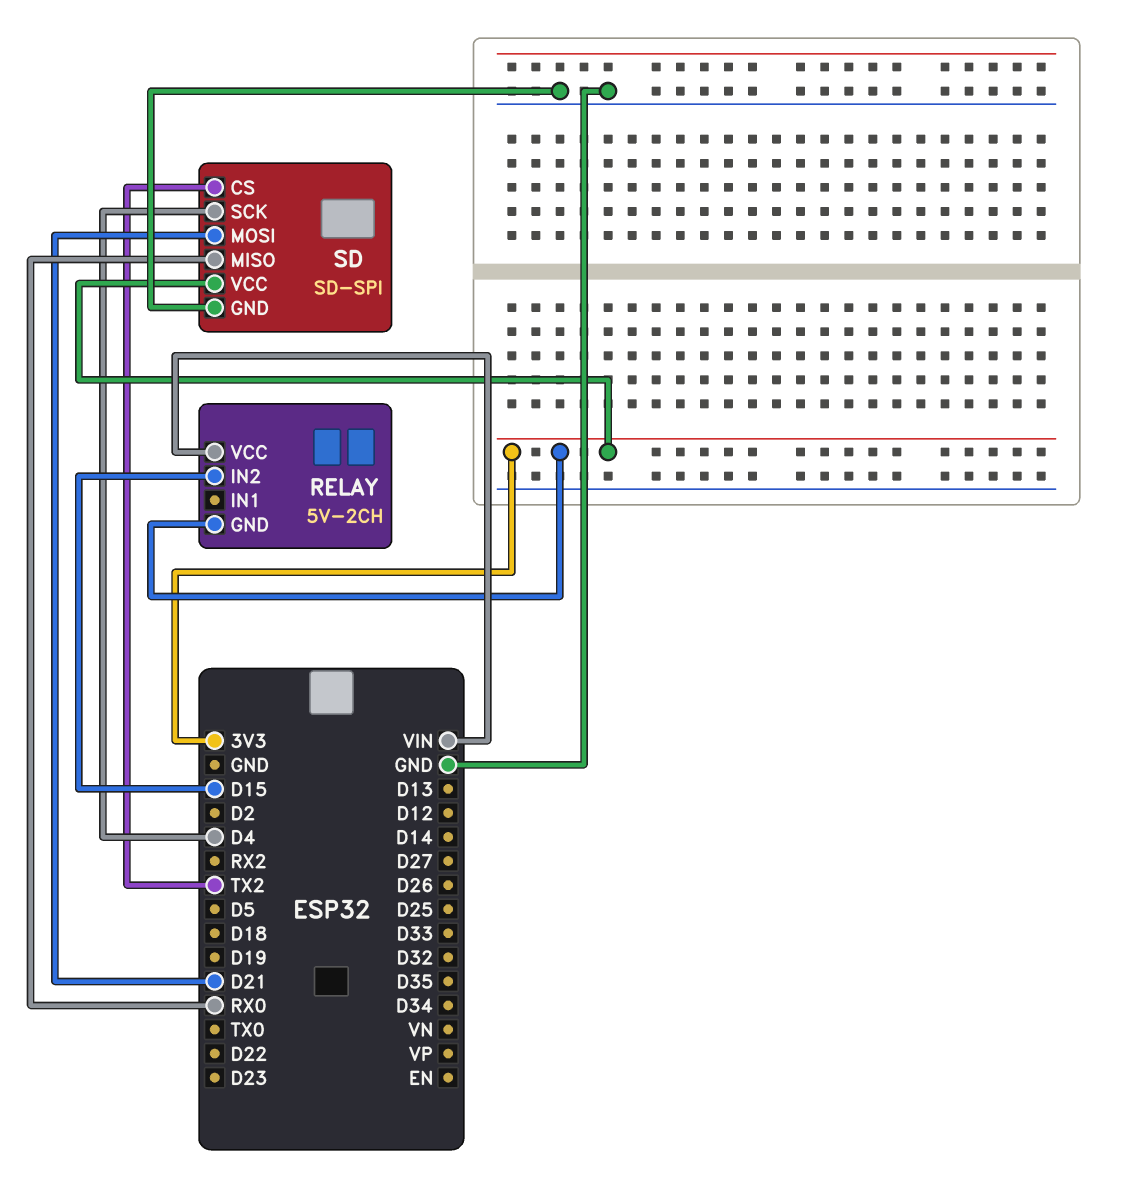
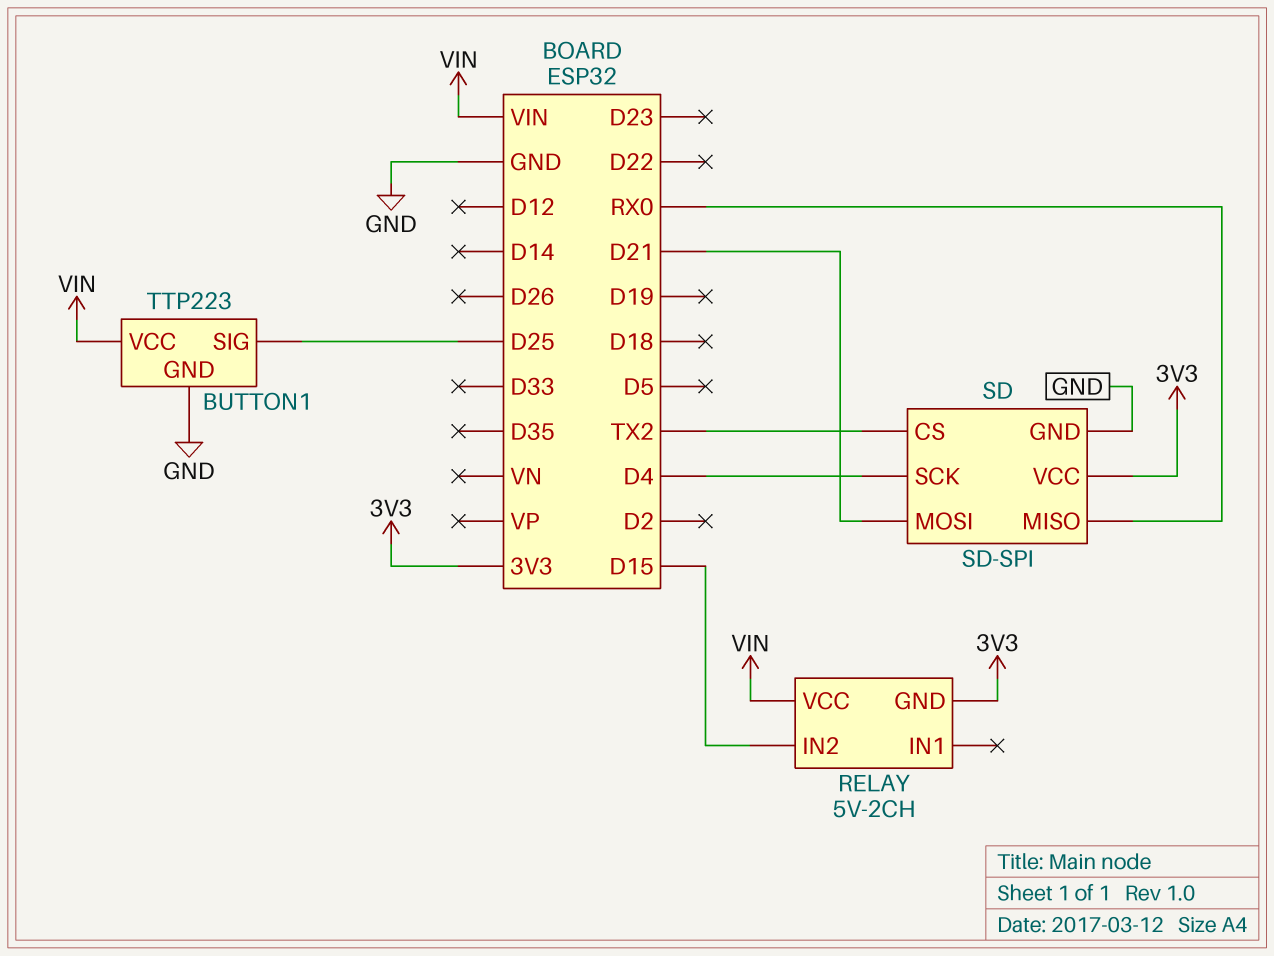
BUTTON1: none -> TTP223
BUTTON1 pin GND: none -> GND
BUTTON1 pin SIG: none -> D25
BUTTON1 pin VCC: none -> VIN

